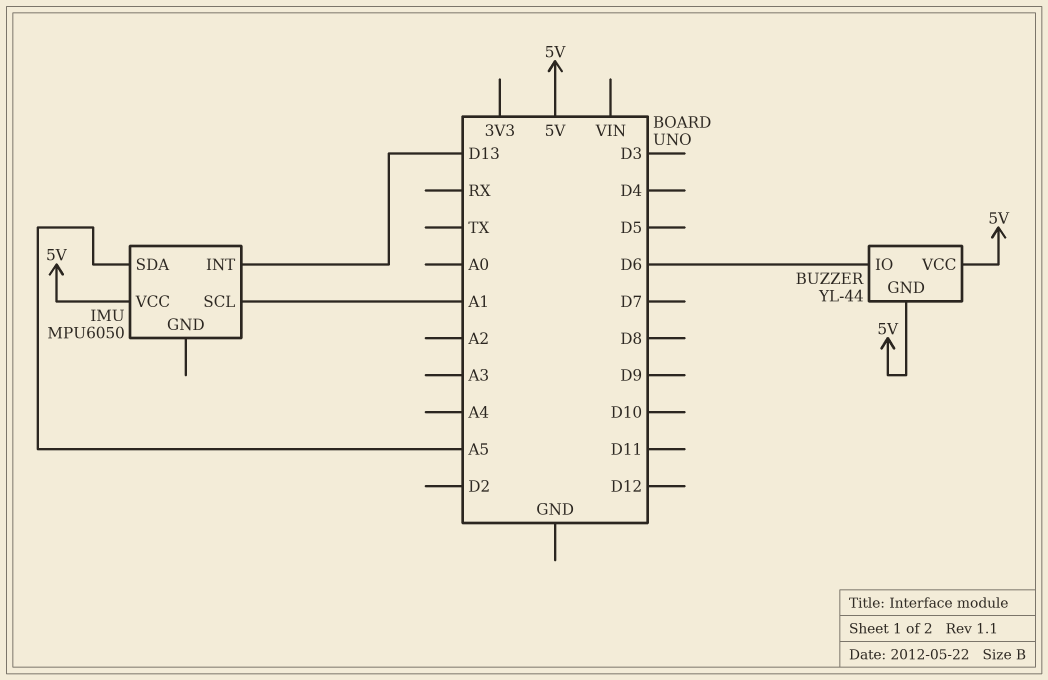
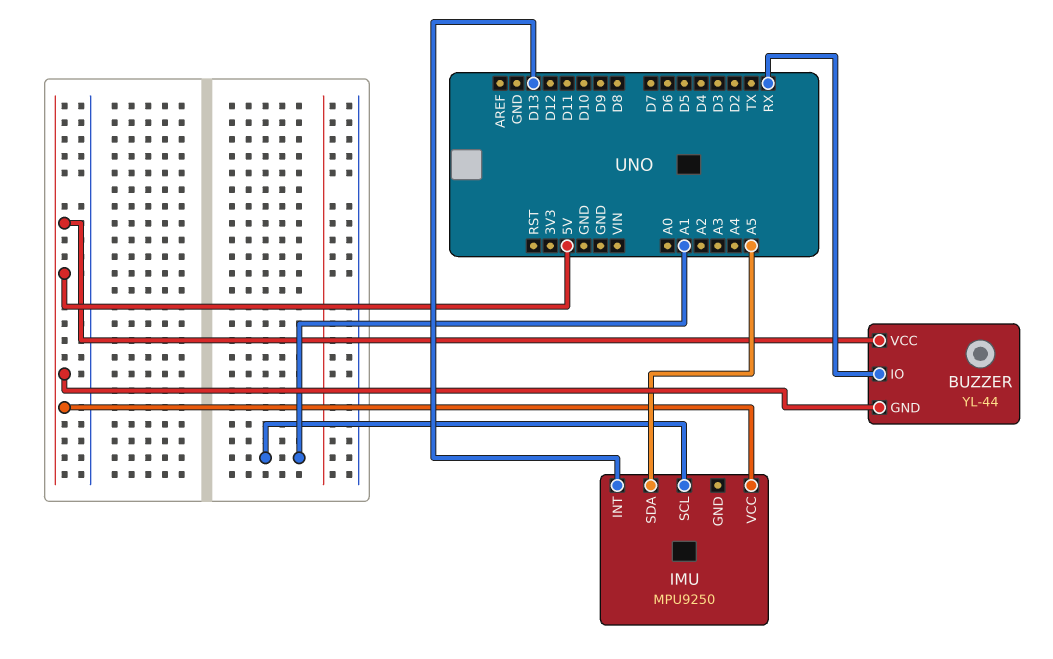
BUZZER pin IO: D6 -> RX
IMU: MPU6050 -> MPU9250

